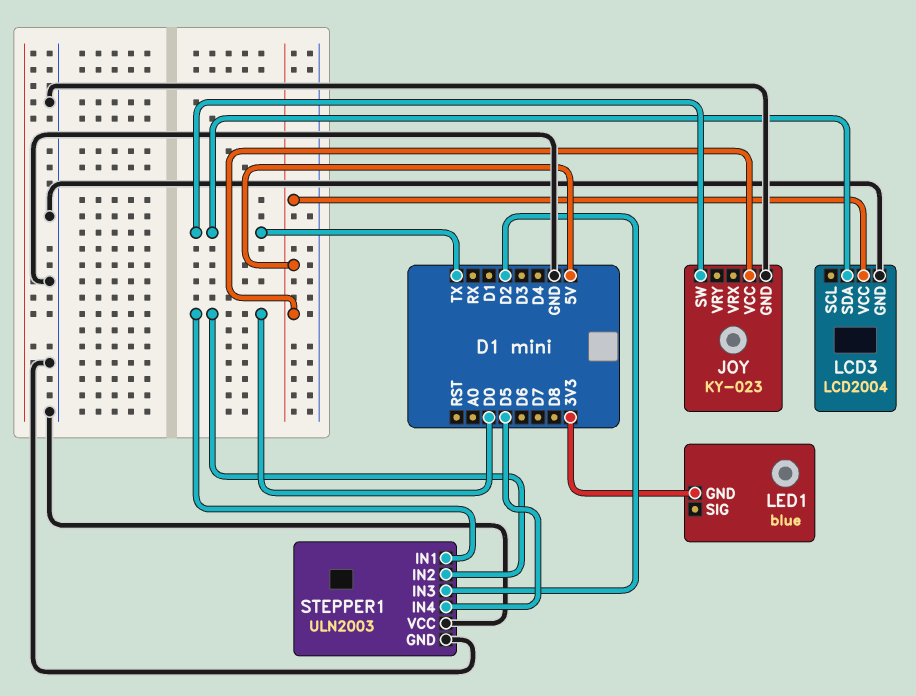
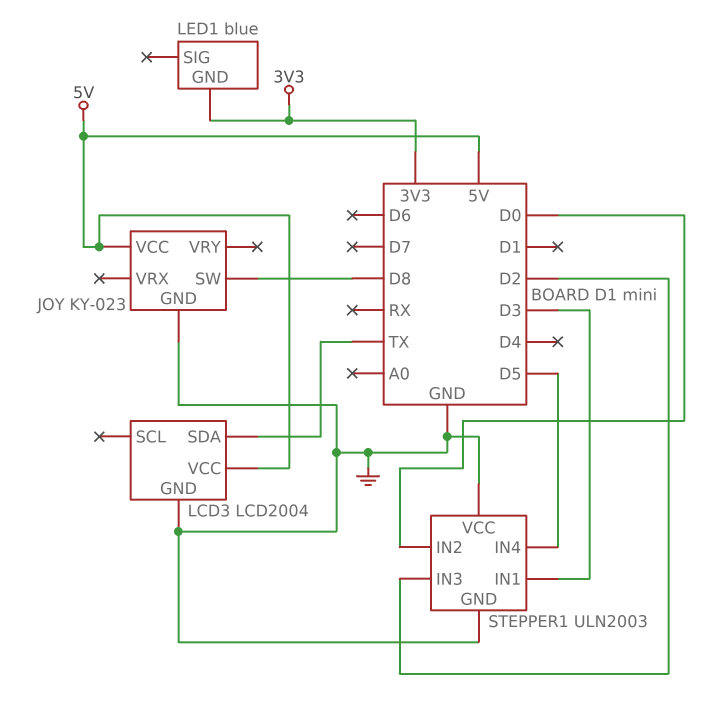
JOY pin SW: TX -> D8
STEPPER1 pin IN1: D0 -> D3

